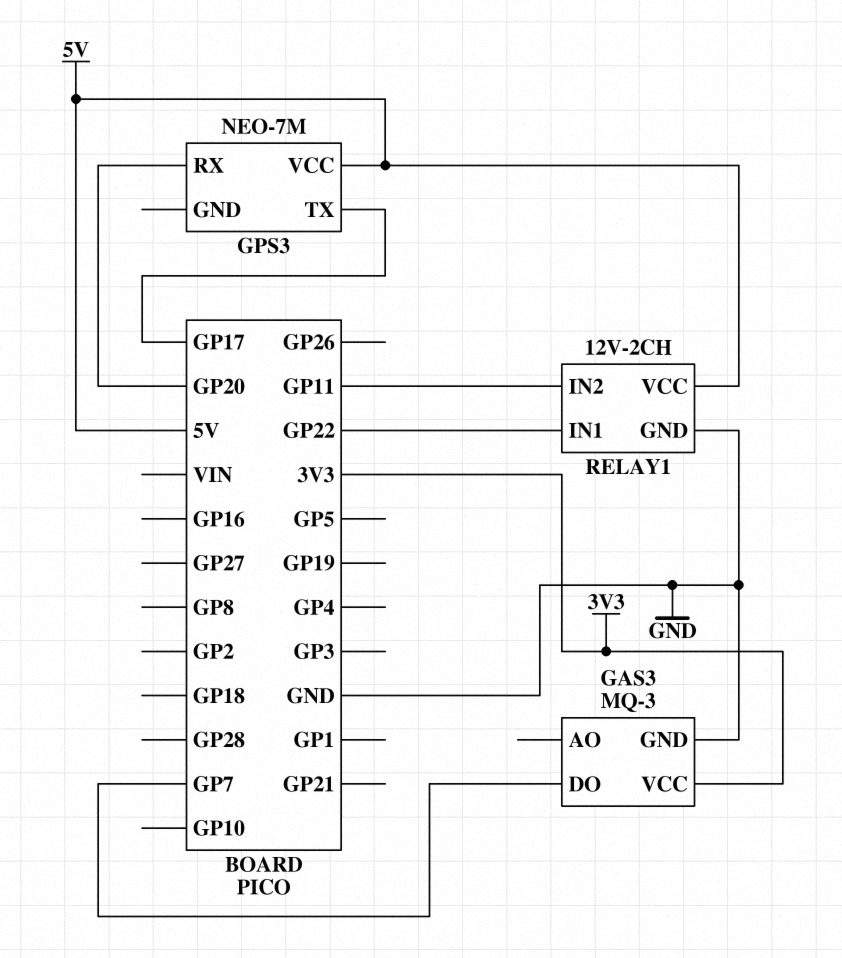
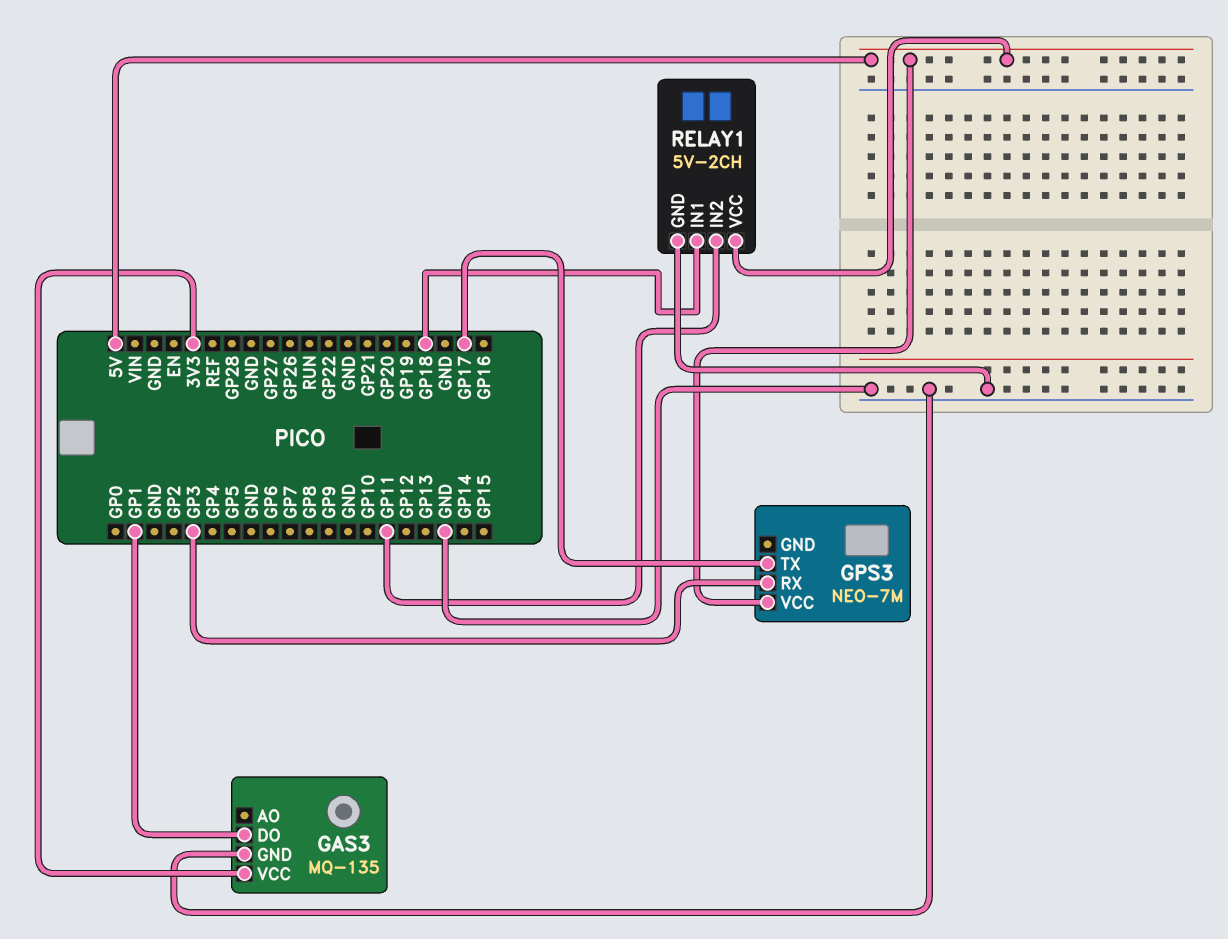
GAS3: MQ-3 -> MQ-135
GAS3 pin DO: GP7 -> GP1
GPS3 pin RX: GP20 -> GP3
RELAY1: 12V-2CH -> 5V-2CH
RELAY1 pin IN1: GP22 -> GP18

